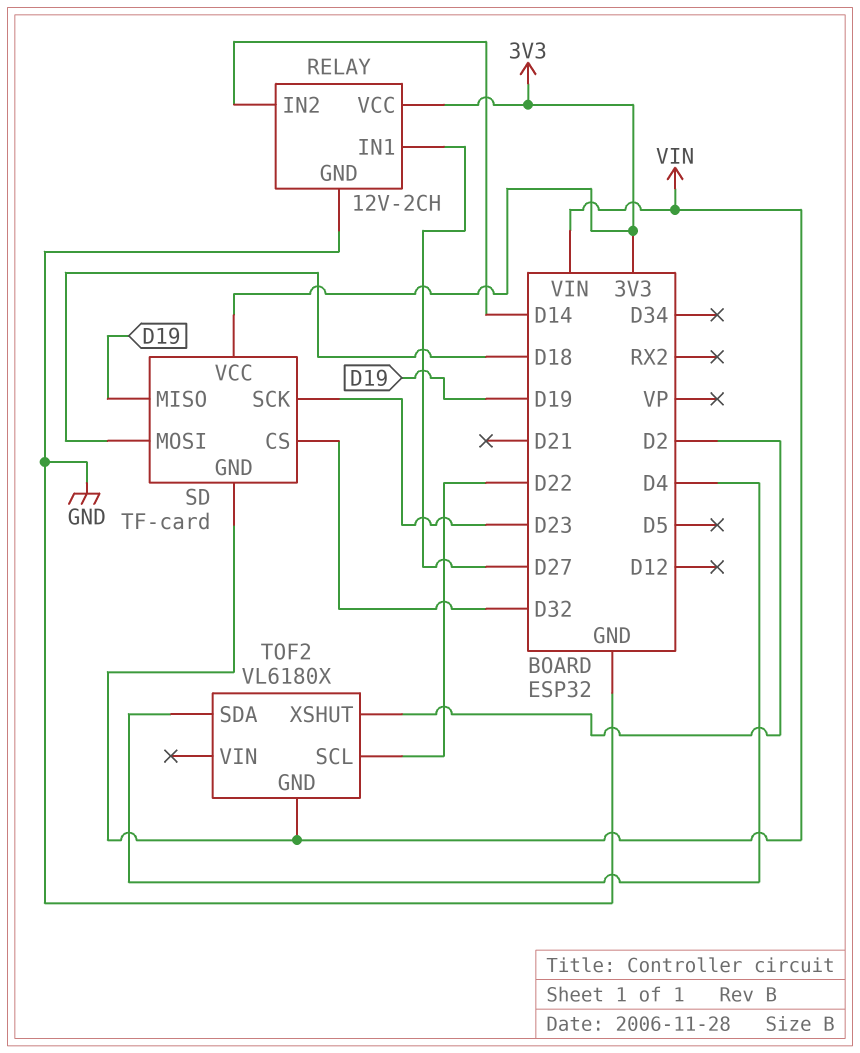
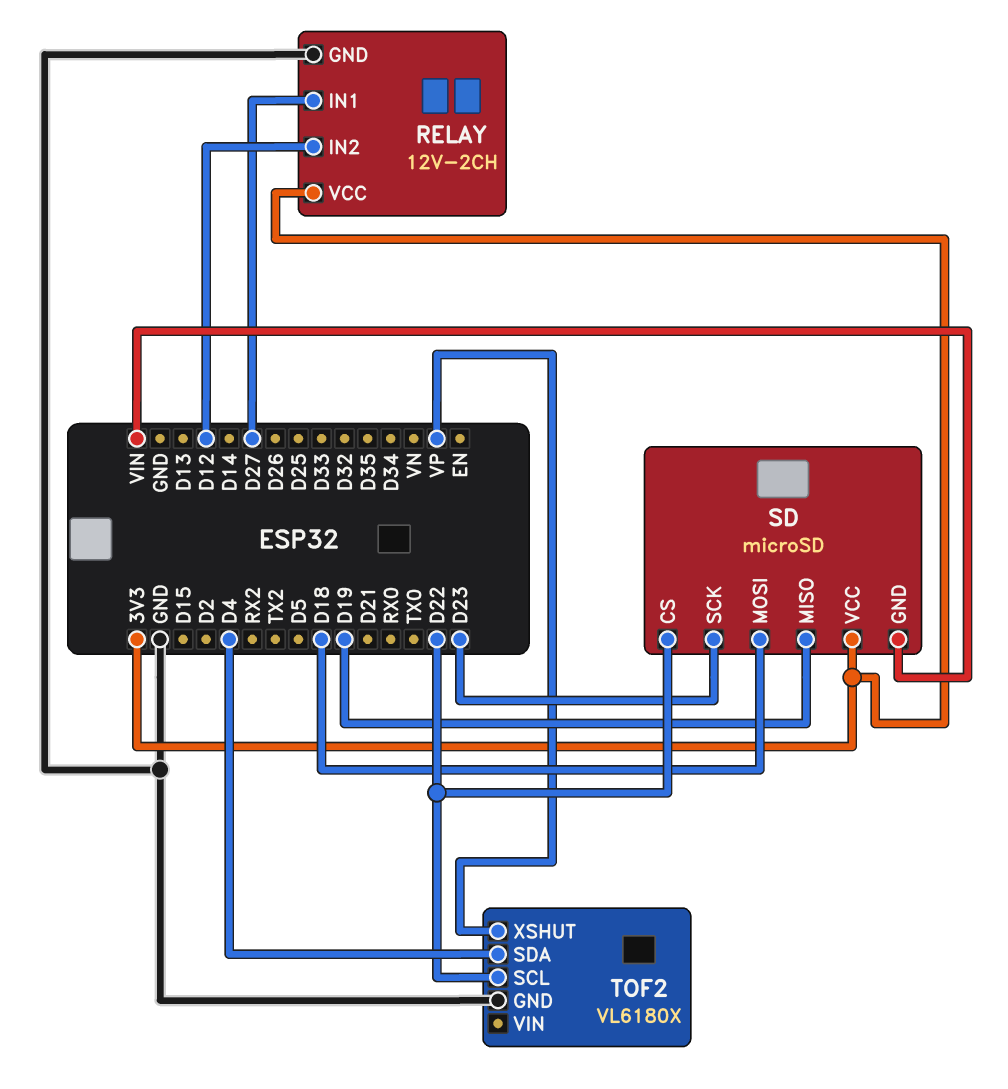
RELAY pin IN2: D14 -> D12
SD: TF-card -> microSD
SD pin CS: D32 -> D22
TOF2 pin GND: VIN -> GND
TOF2 pin XSHUT: D2 -> VP

